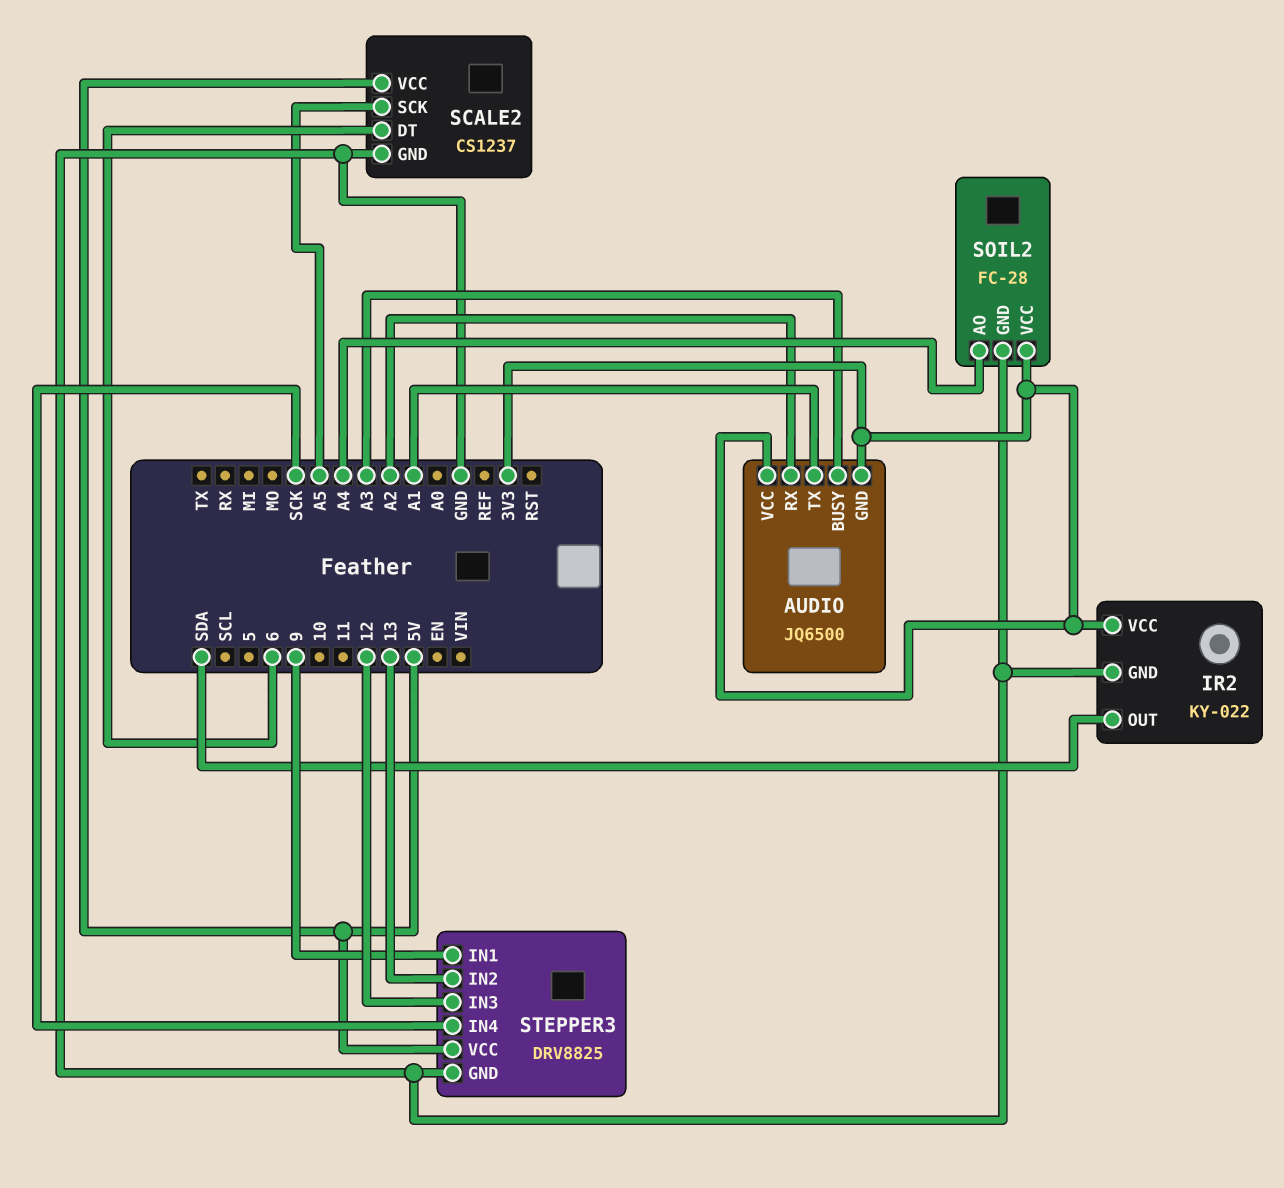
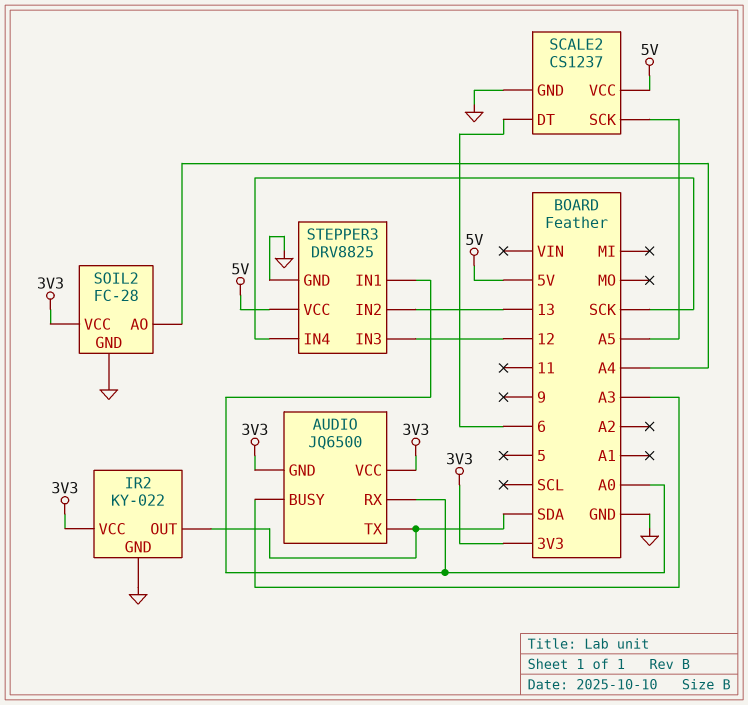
AUDIO pin RX: A2 -> A0
AUDIO pin TX: A1 -> SDA
STEPPER3 pin IN1: 9 -> A0

